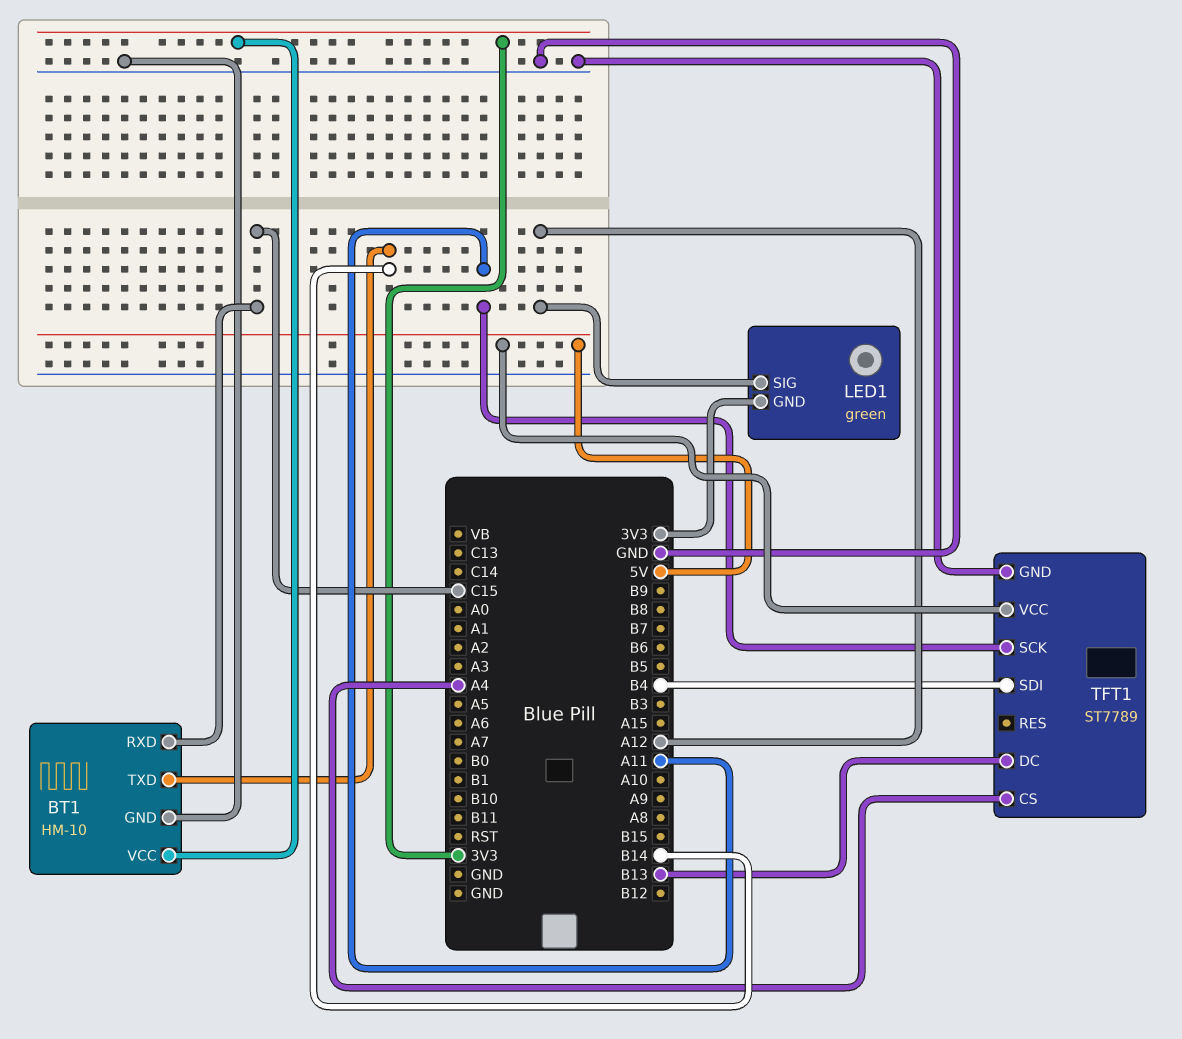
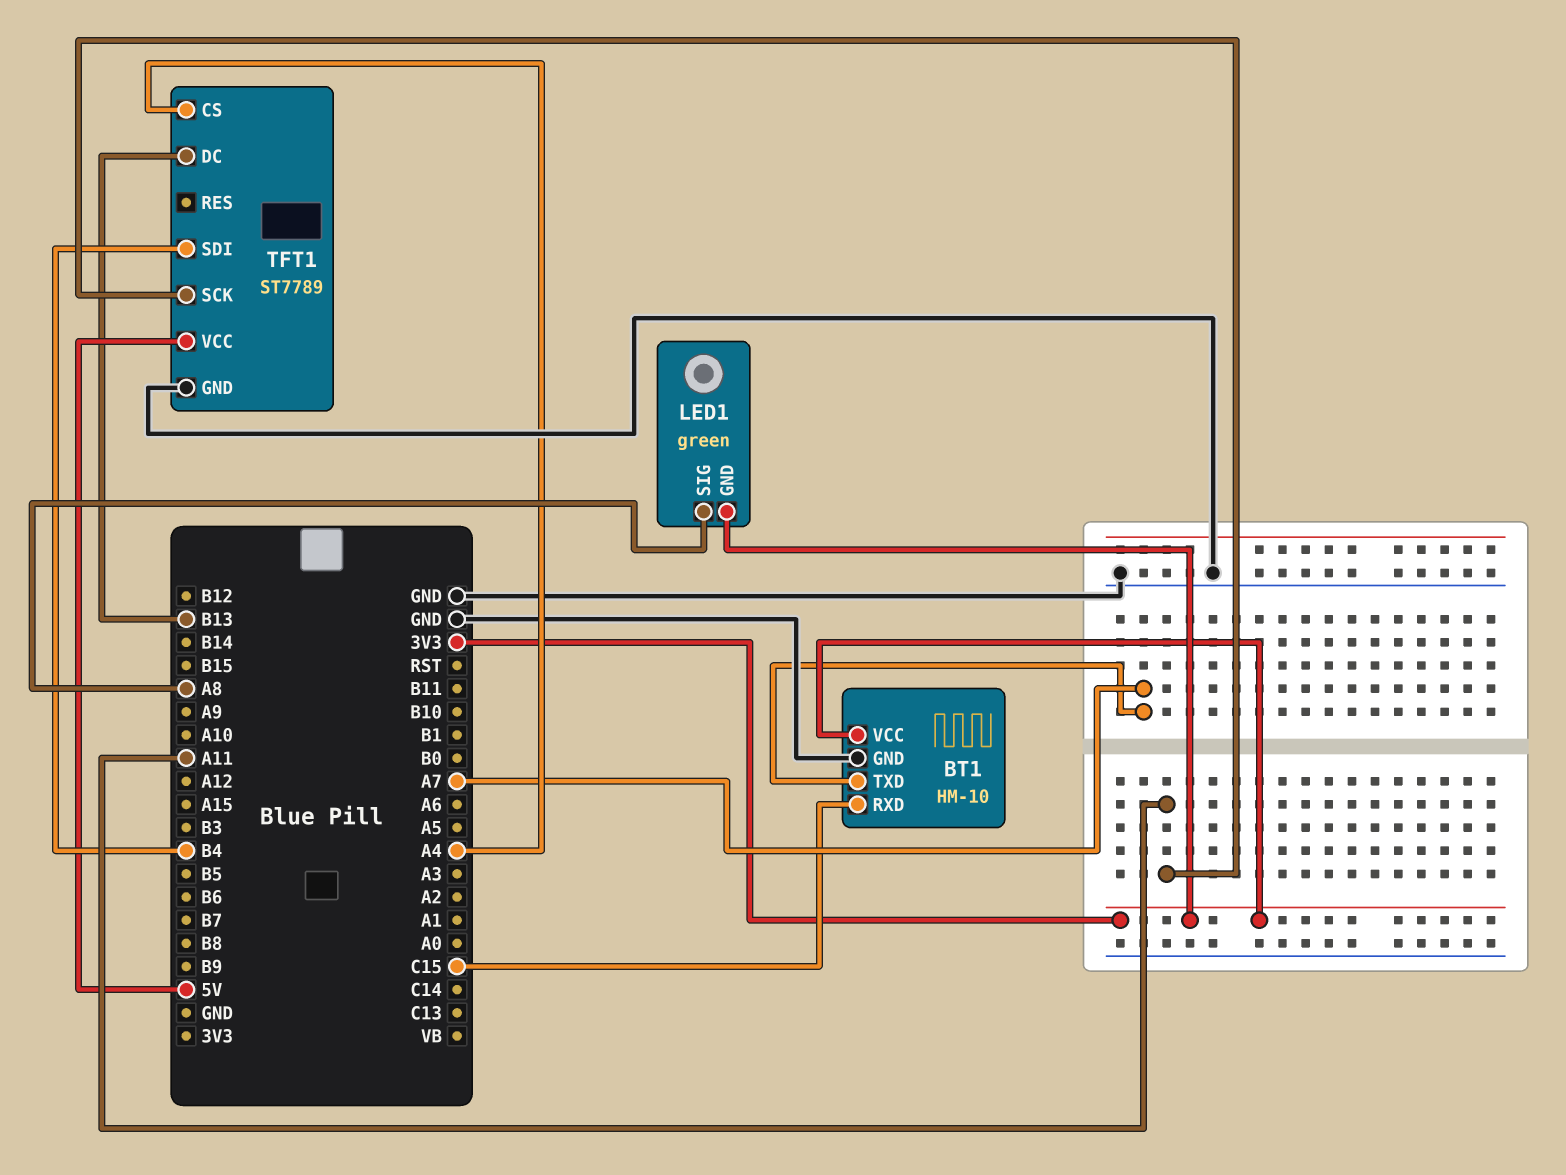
BT1 pin TXD: B14 -> A7
LED1 pin SIG: A12 -> A8

